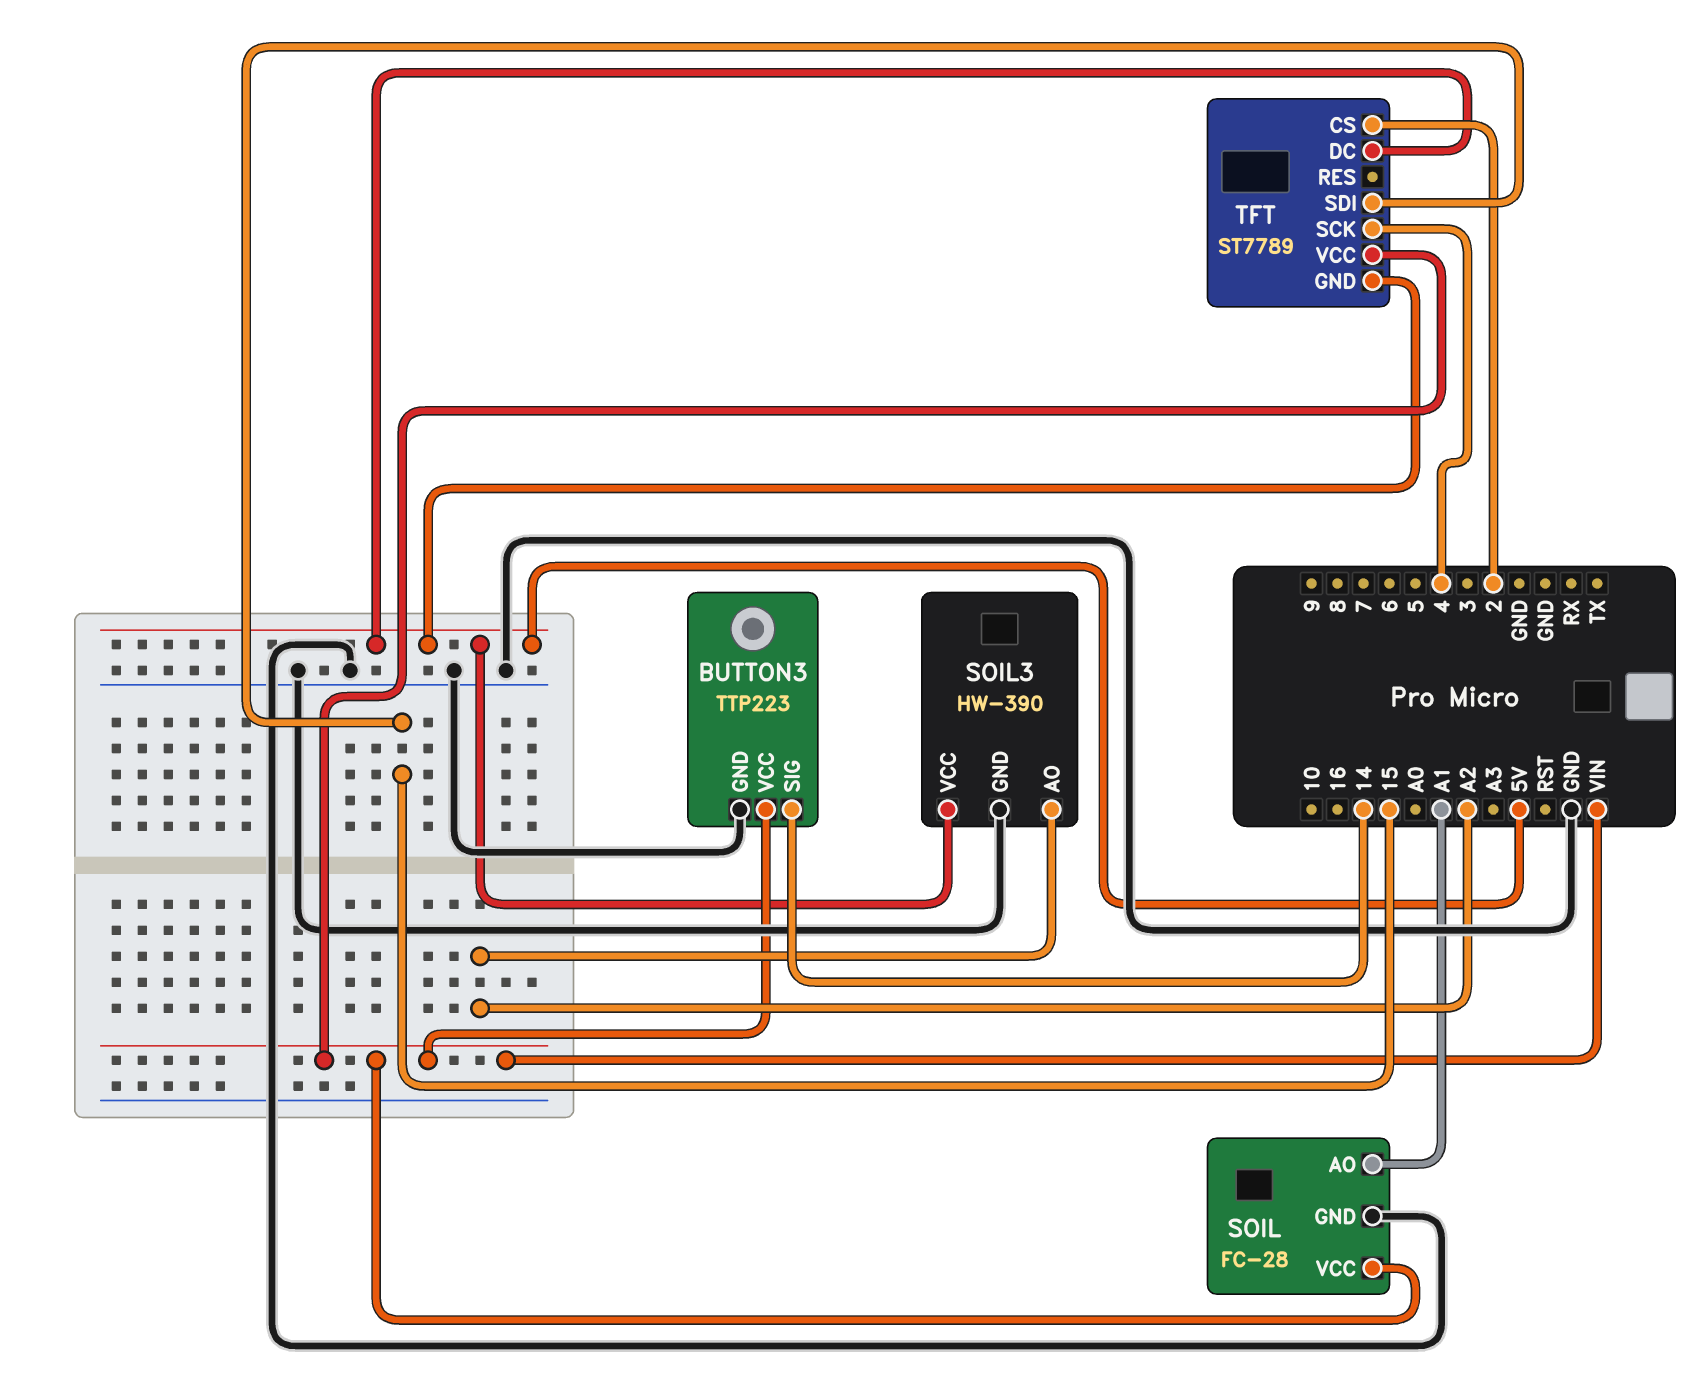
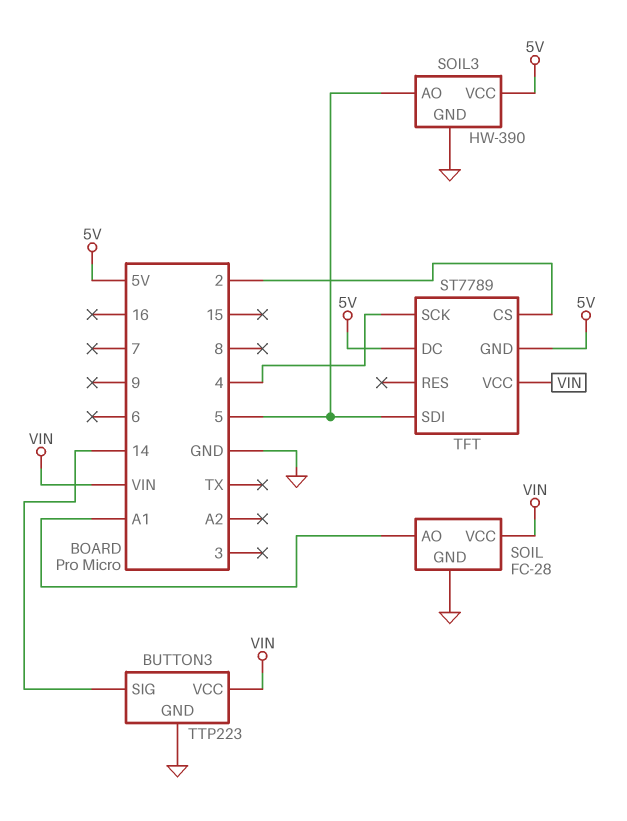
SOIL3 pin AO: A2 -> 5
TFT pin SDI: 15 -> 5

